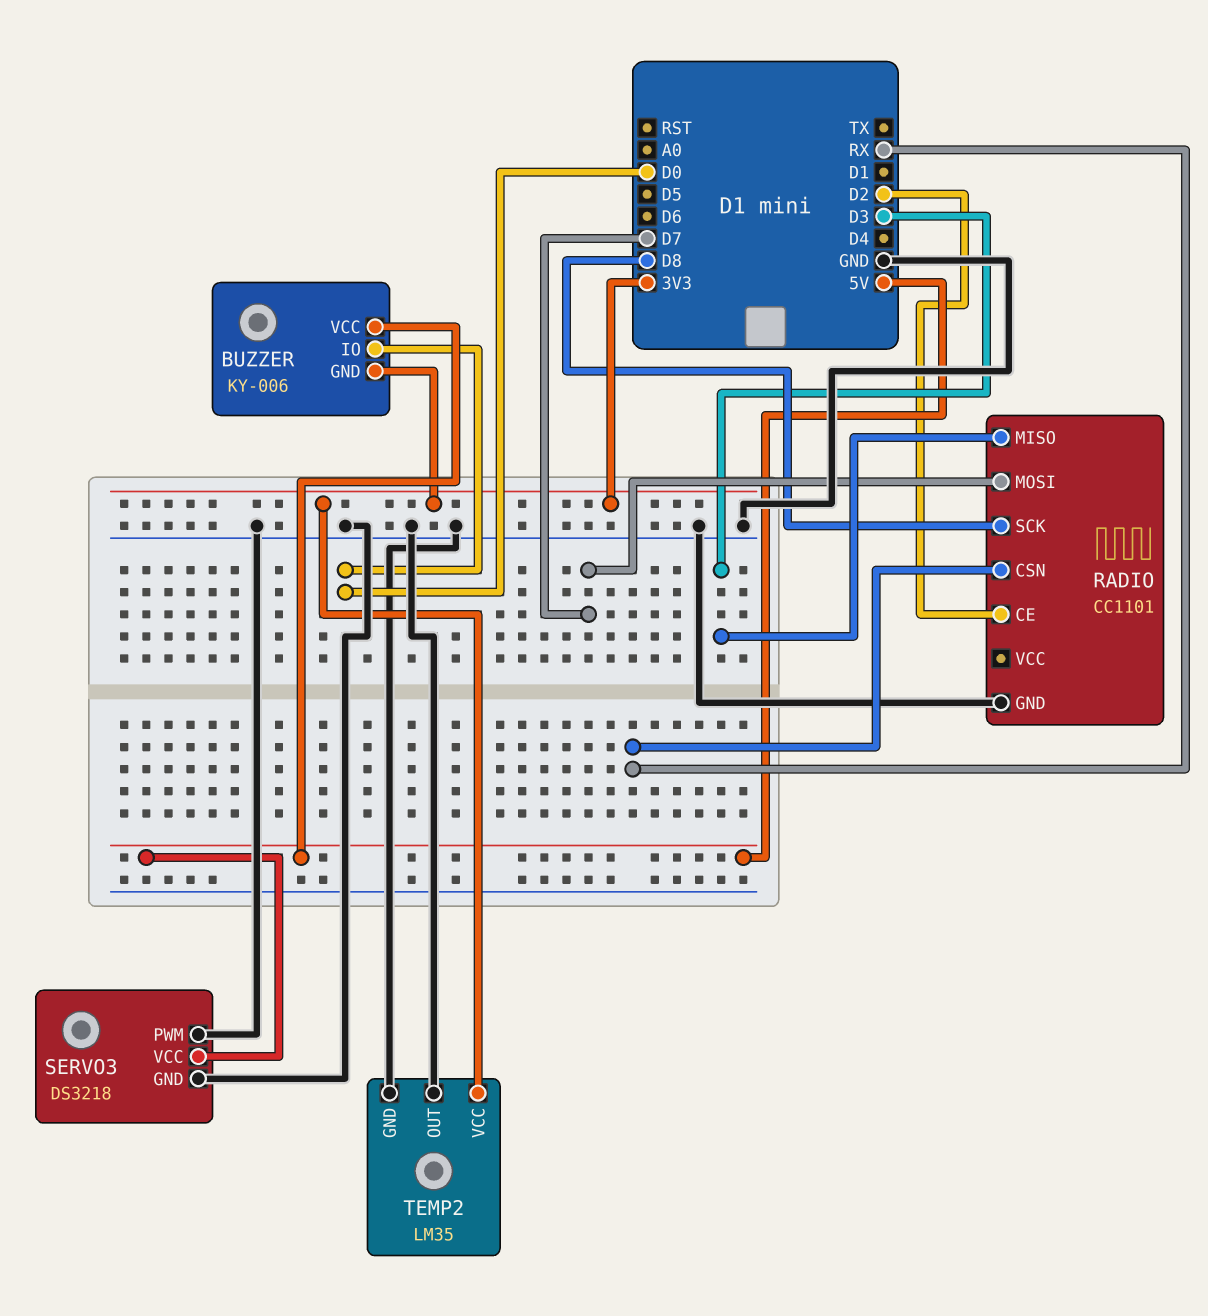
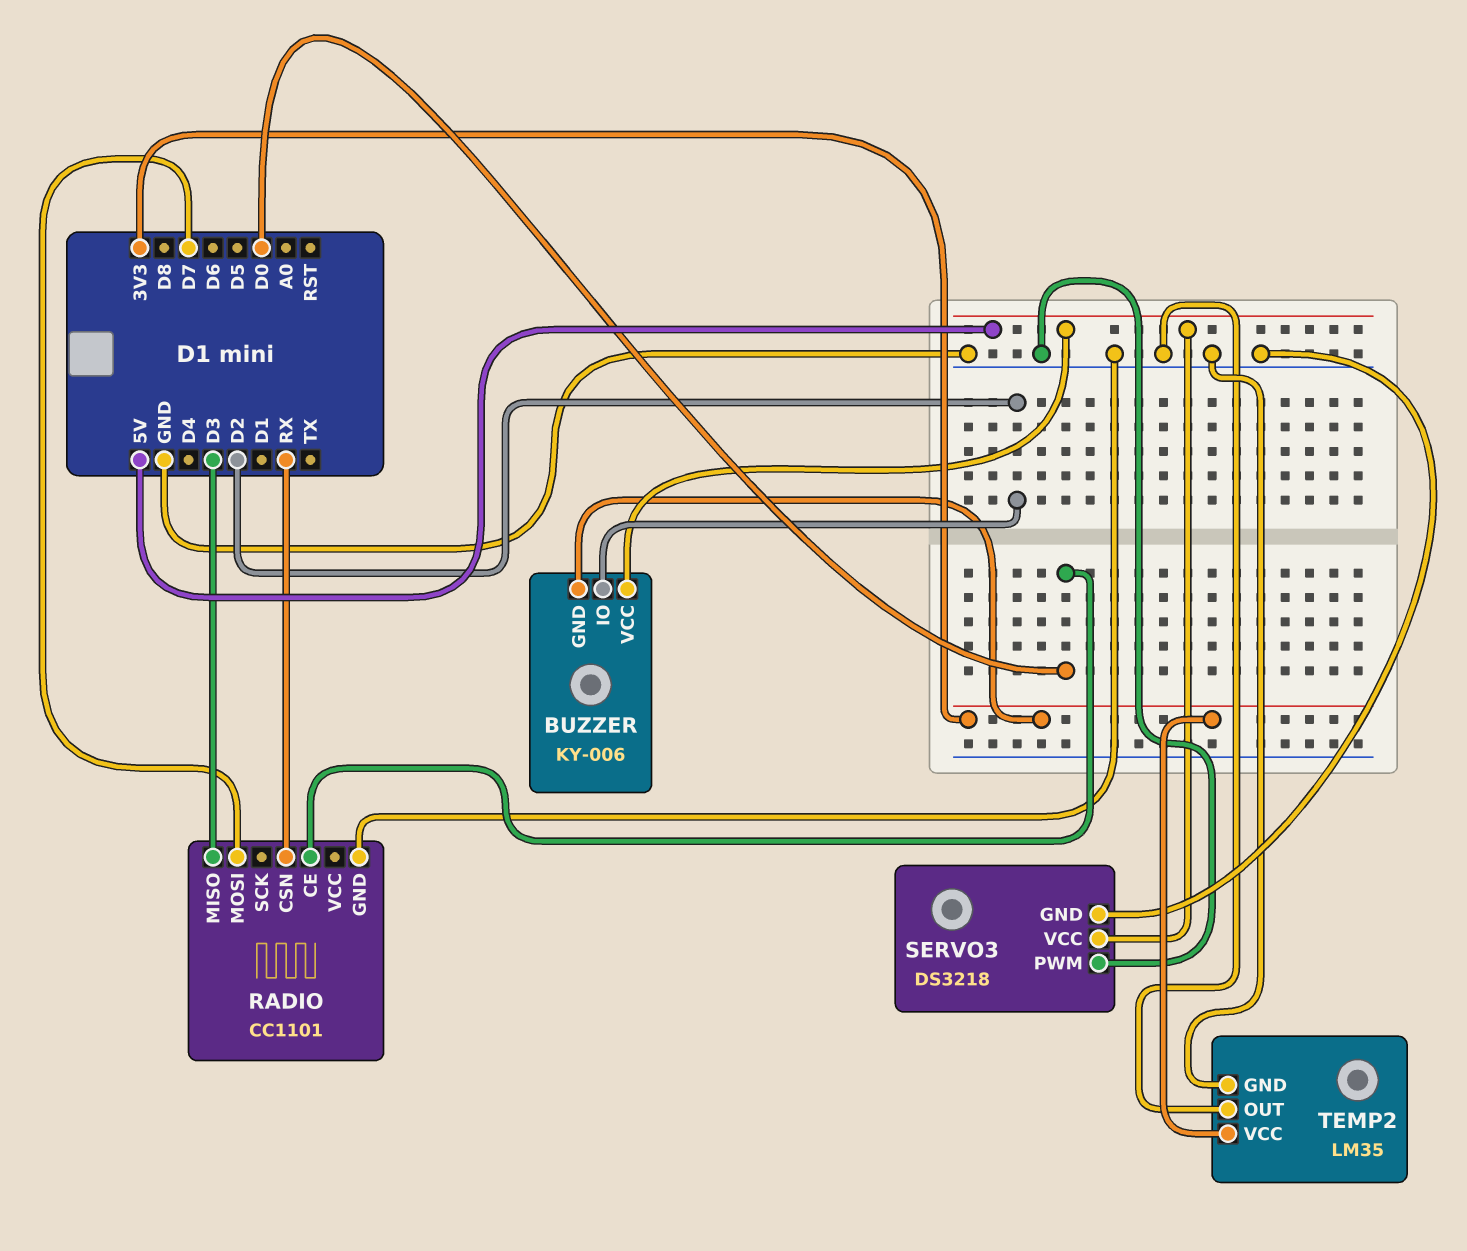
BUZZER pin IO: D0 -> D2
RADIO pin CE: D2 -> D0
RADIO pin SCK: D8 -> none

